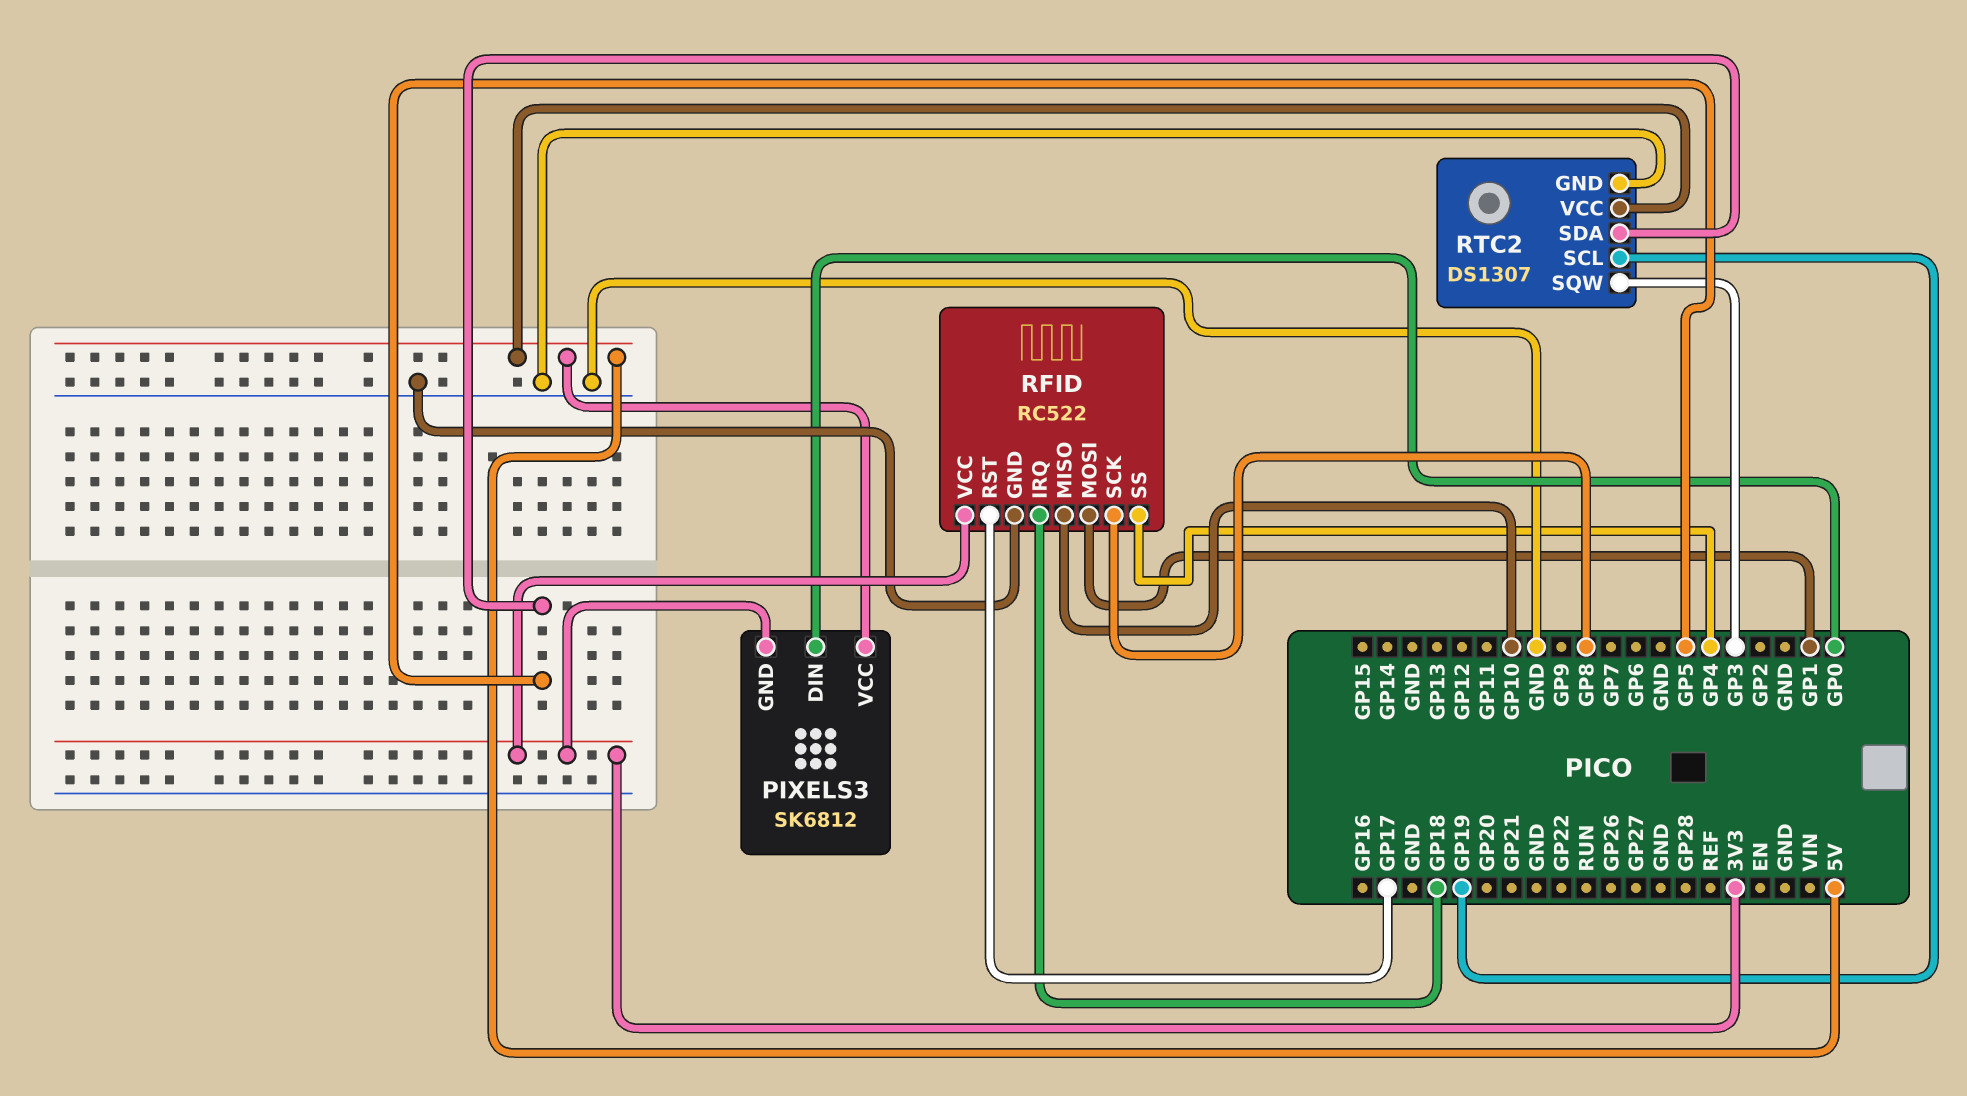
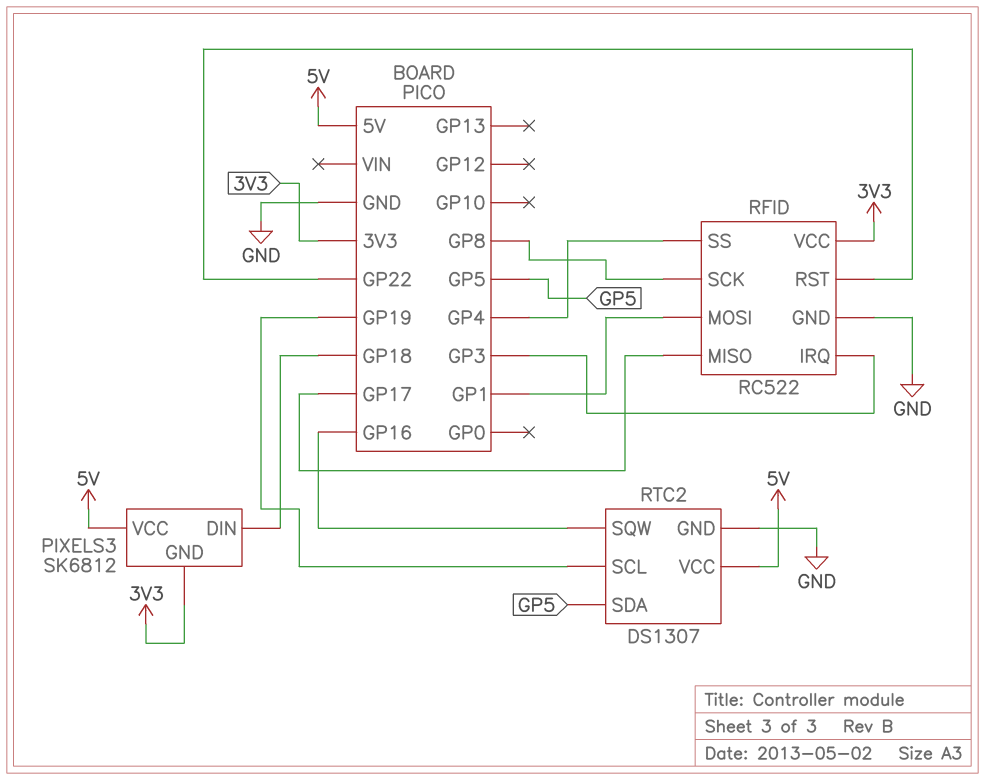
PIXELS3 pin DIN: GP0 -> GP18
RFID pin IRQ: GP18 -> GP3
RFID pin MISO: GP10 -> GP17
RFID pin RST: GP17 -> GP22
RTC2 pin SQW: GP3 -> GP16

